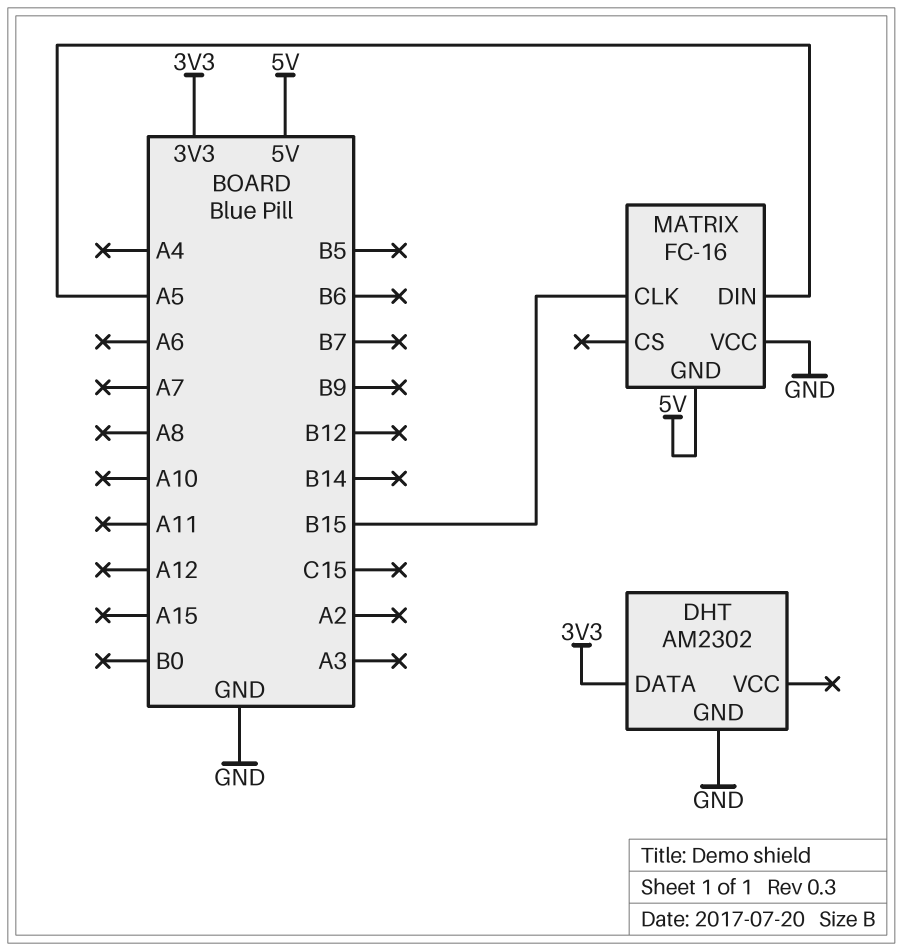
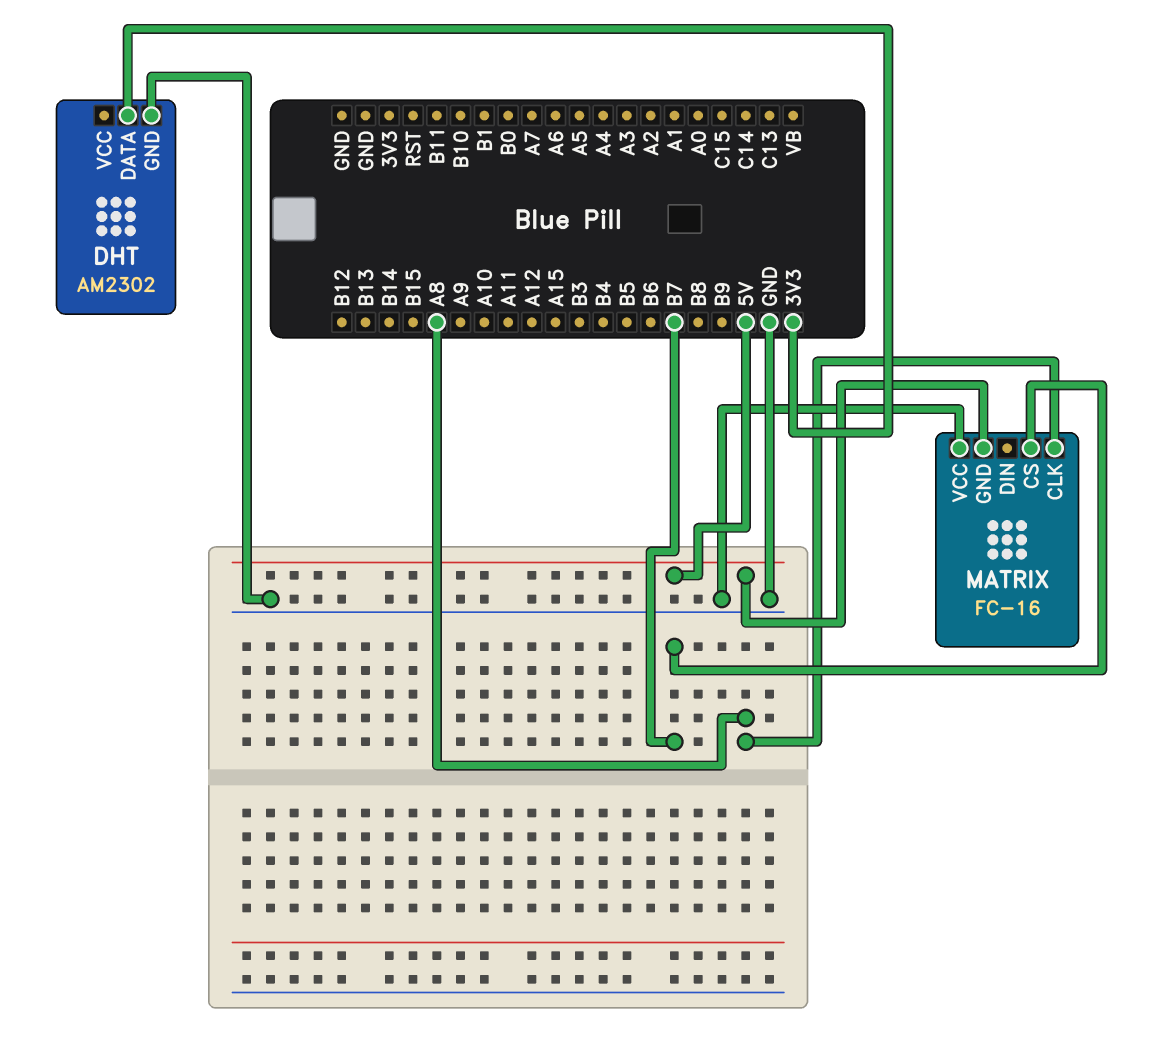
MATRIX pin CLK: B15 -> A8
MATRIX pin CS: none -> B7
MATRIX pin DIN: A5 -> none

